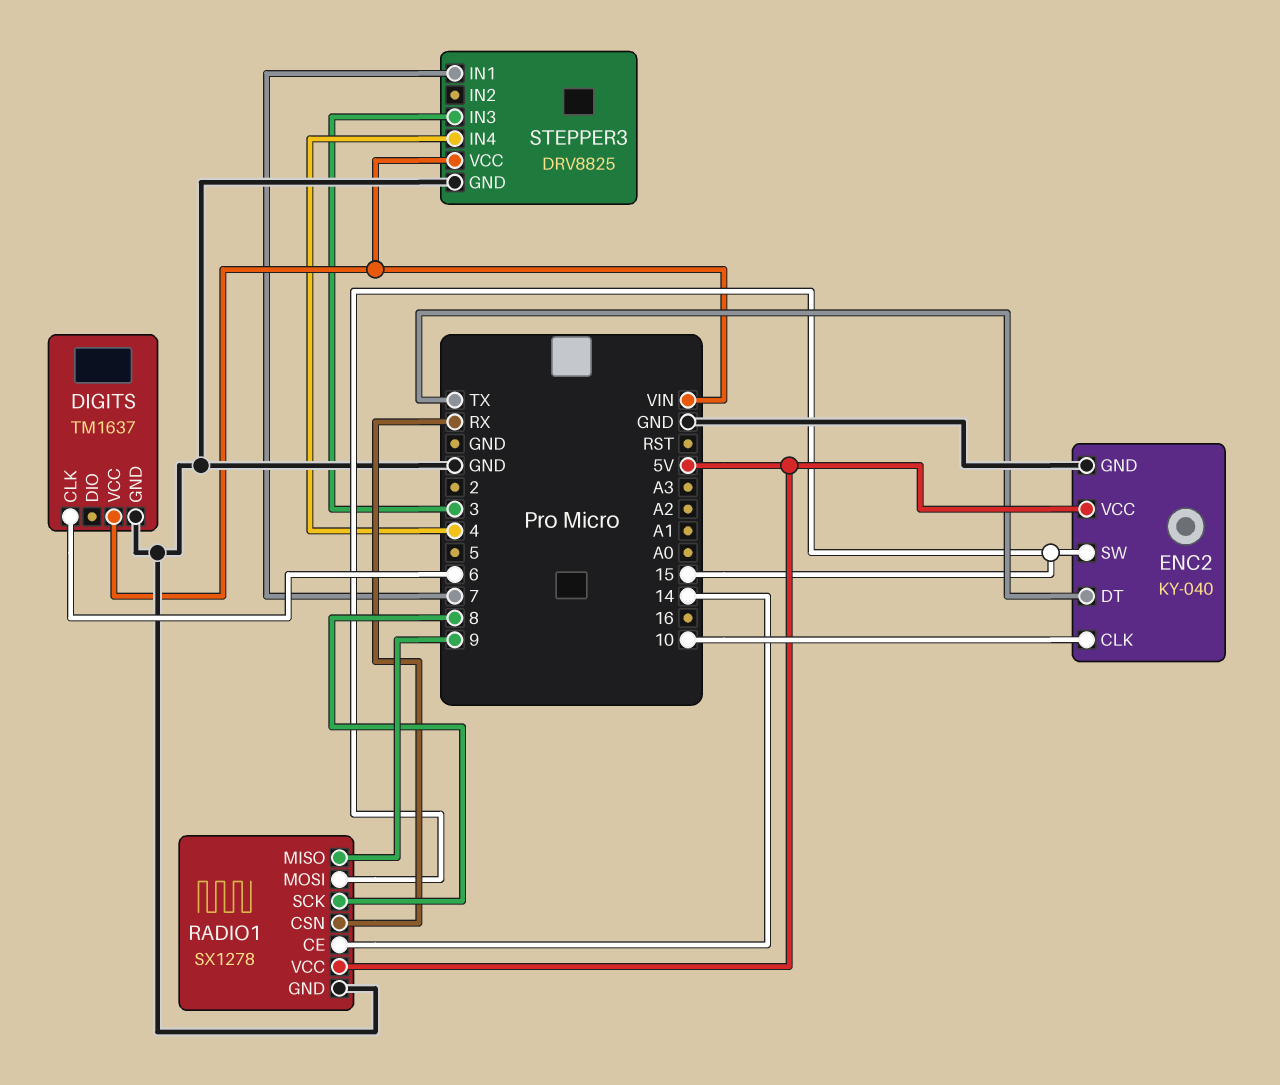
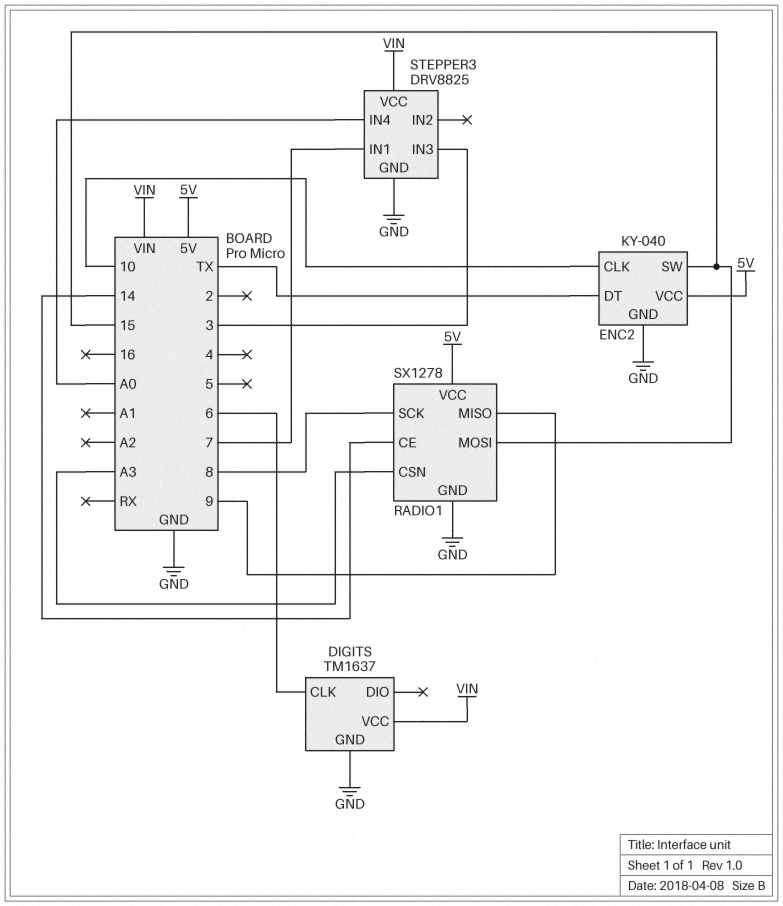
RADIO1 pin CSN: RX -> A3
STEPPER3 pin IN4: 4 -> A0

